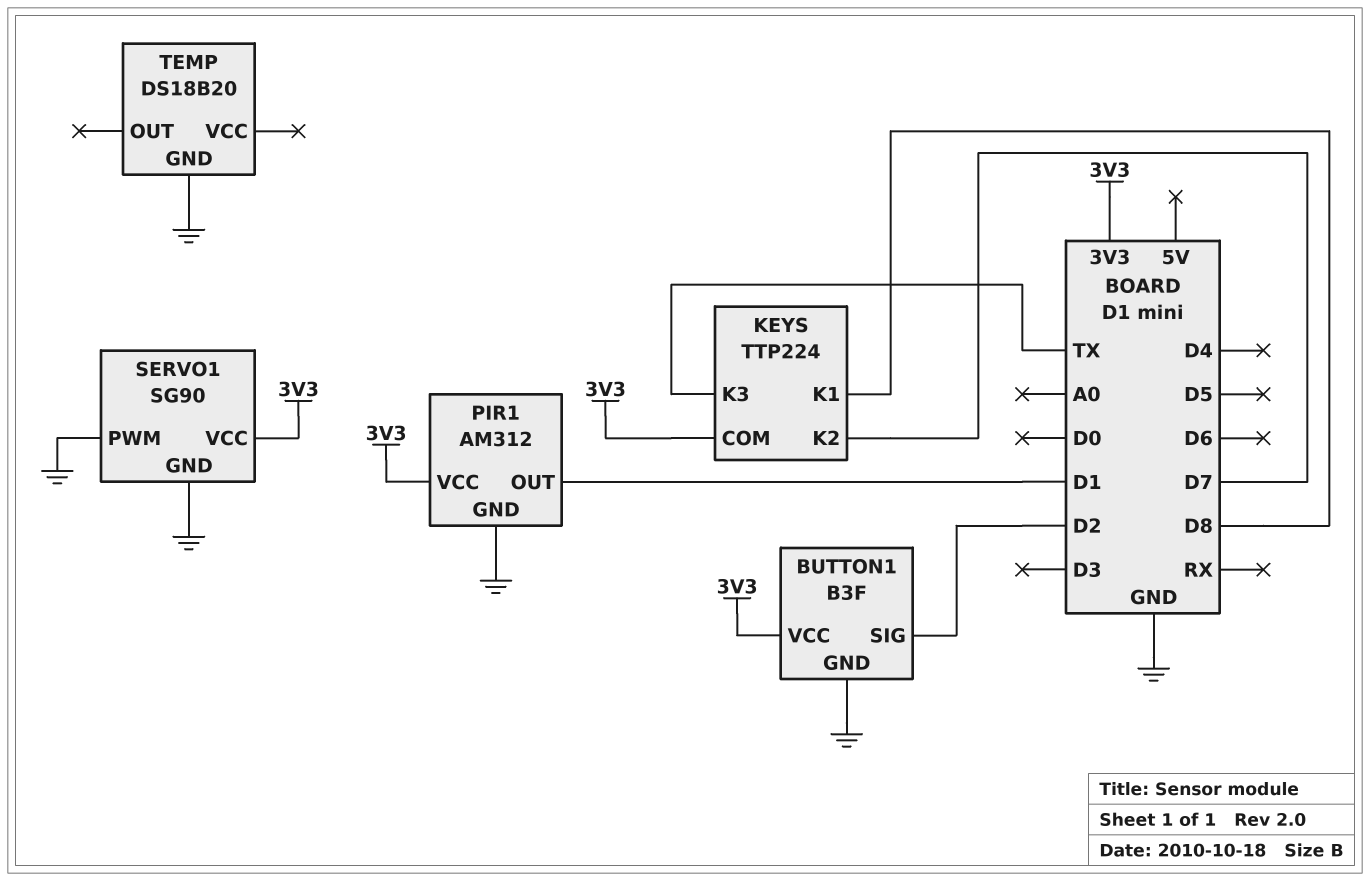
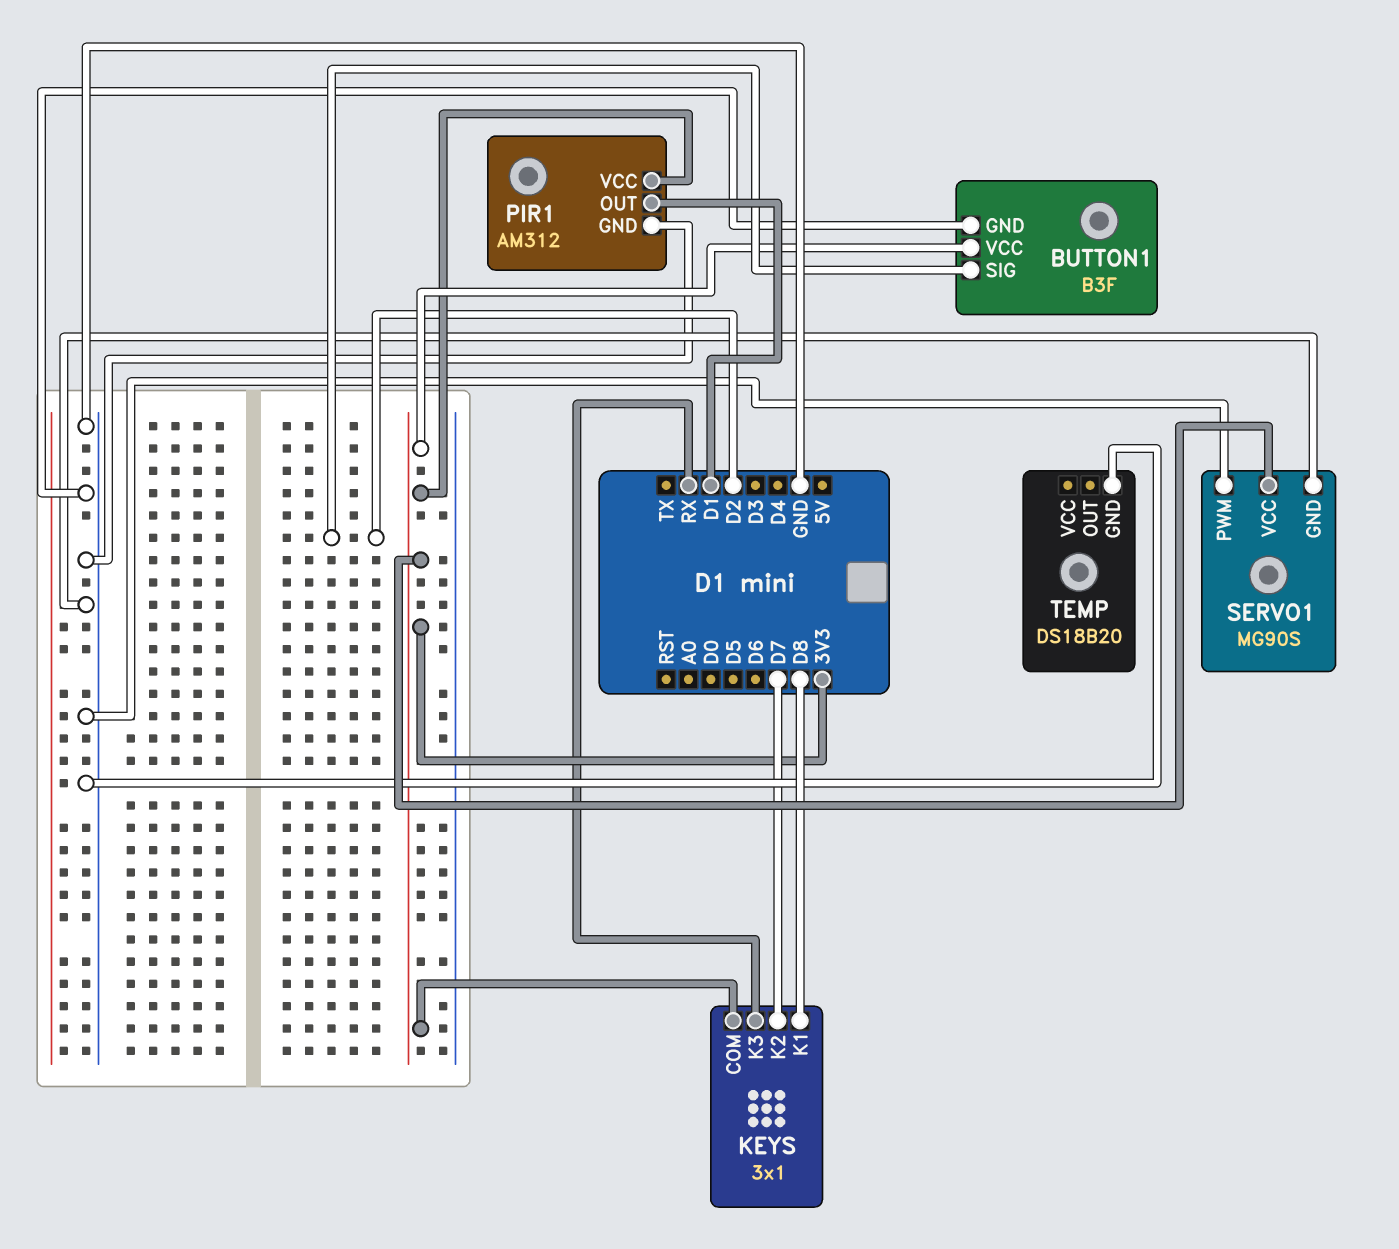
KEYS: TTP224 -> 3x1
KEYS pin K3: TX -> RX
SERVO1: SG90 -> MG90S

